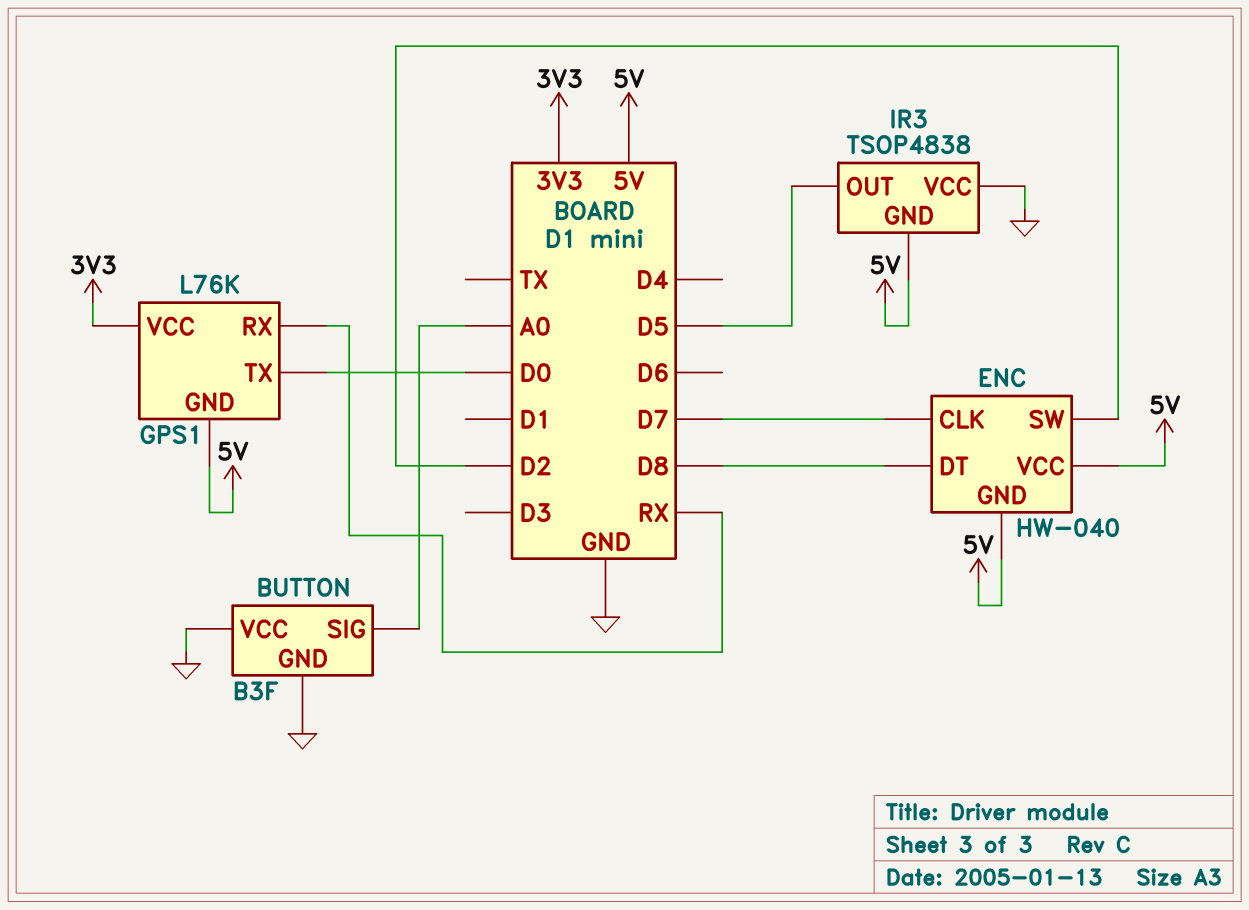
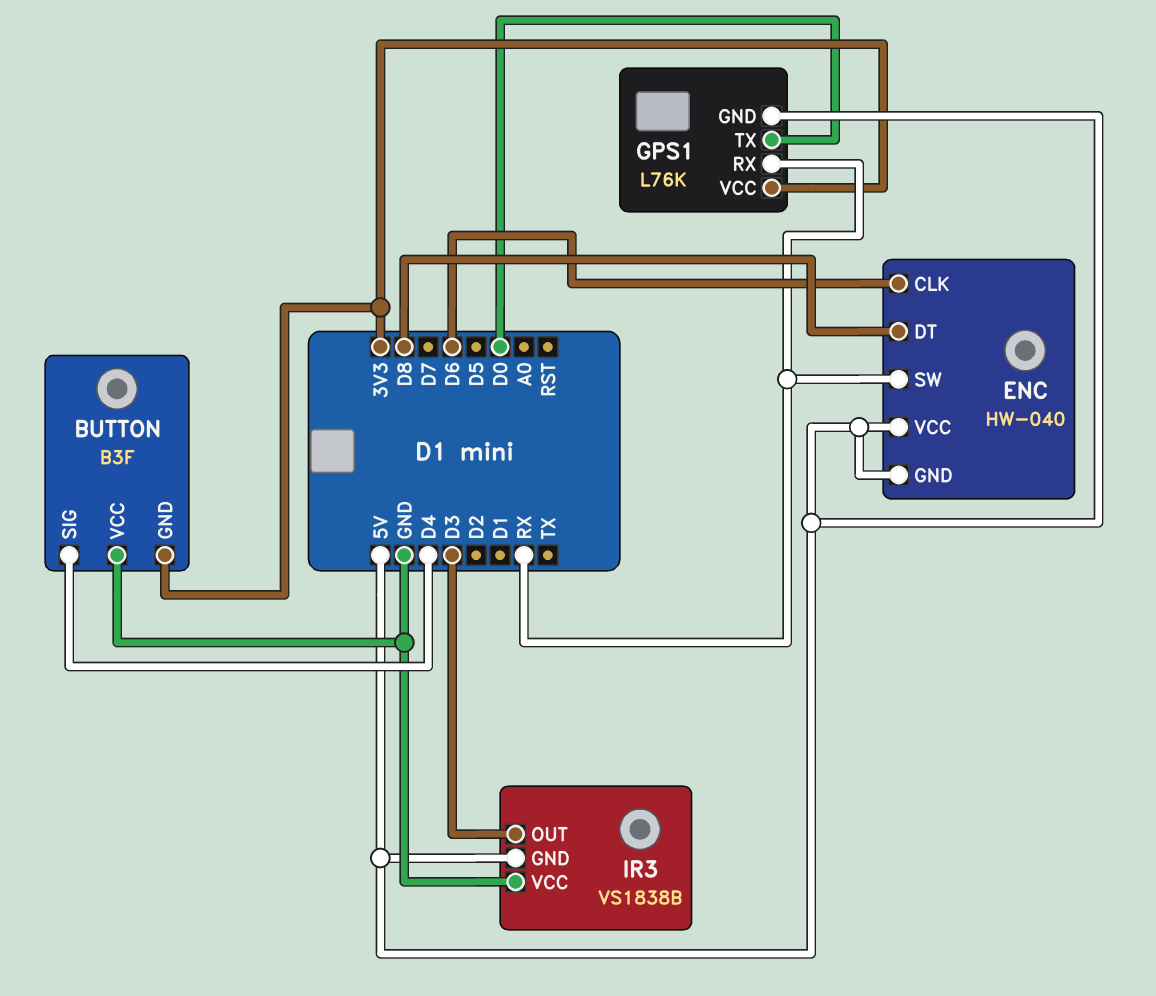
BUTTON pin GND: GND -> 3V3
BUTTON pin SIG: A0 -> D4
ENC pin CLK: D7 -> D6
ENC pin SW: D2 -> RX
IR3: TSOP4838 -> VS1838B
IR3 pin OUT: D5 -> D3

